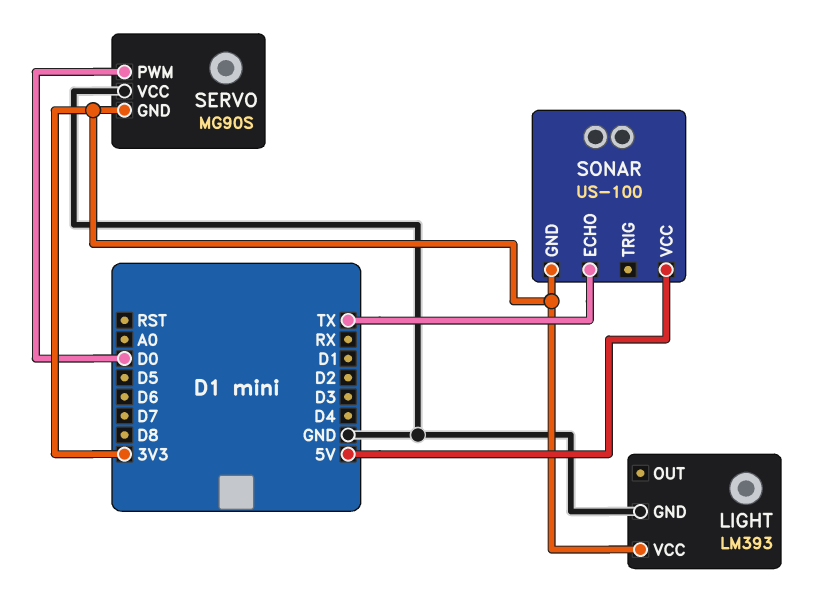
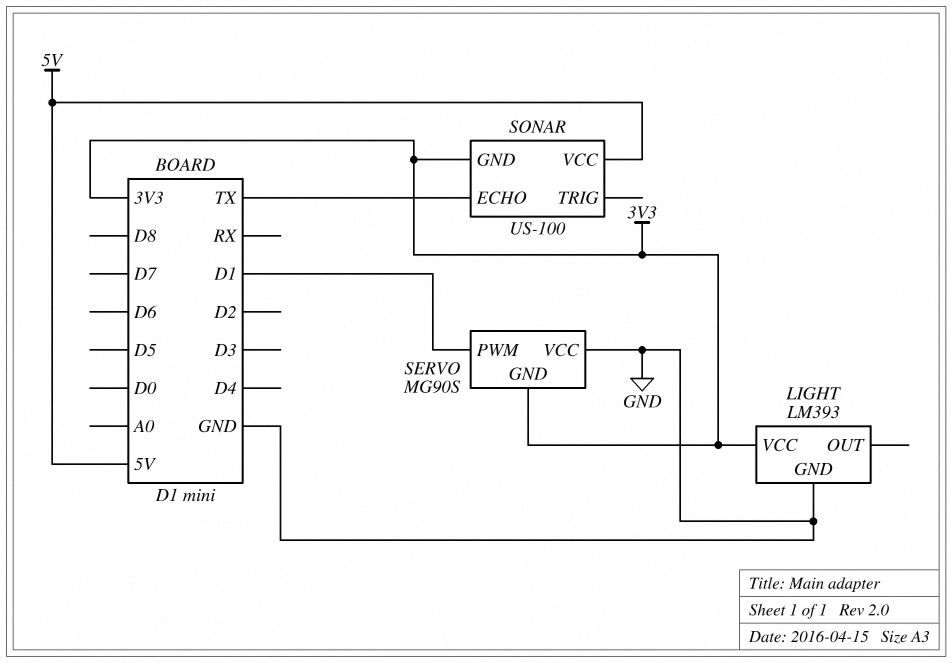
SERVO pin PWM: D0 -> D1

